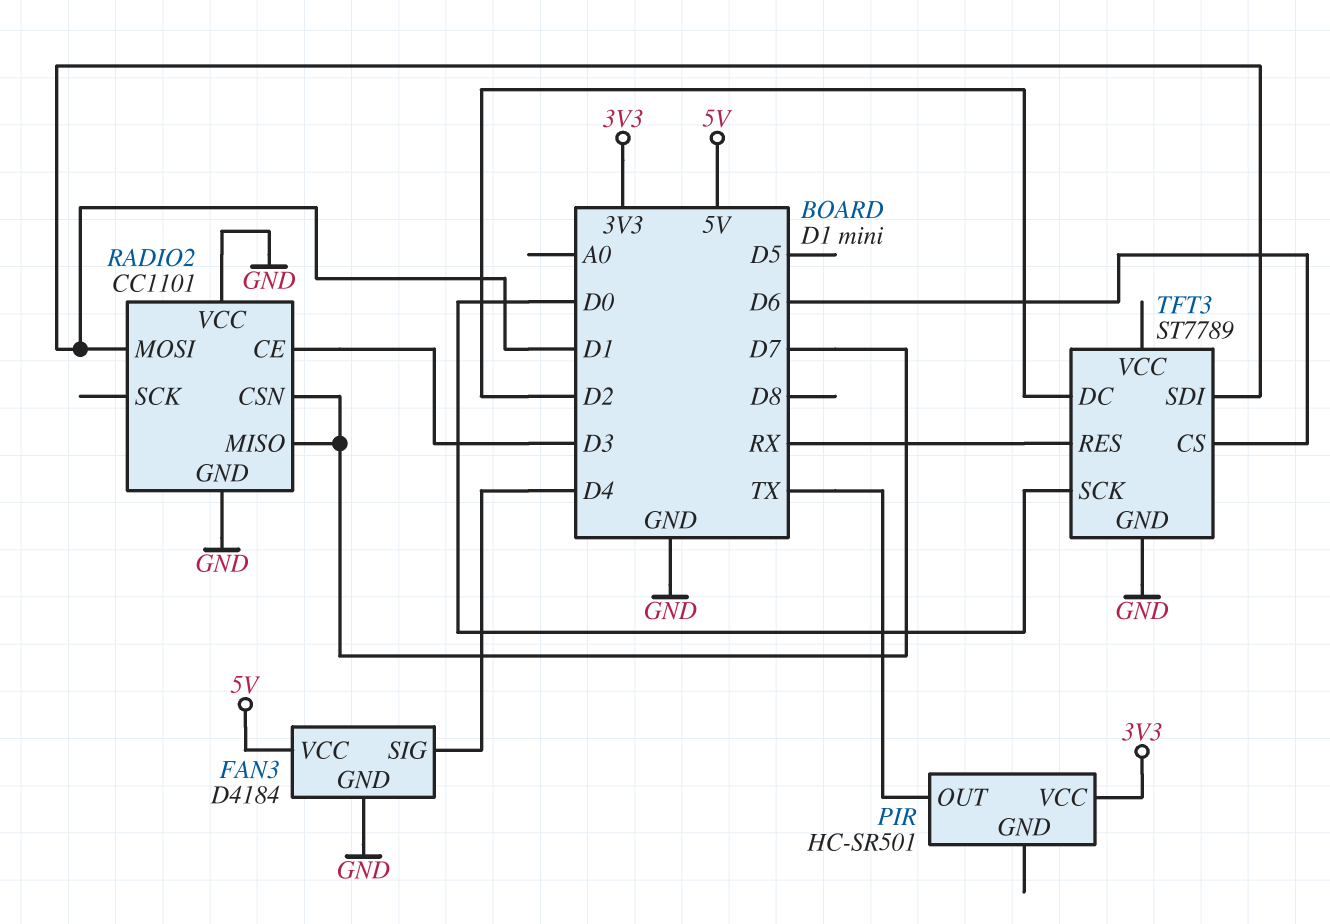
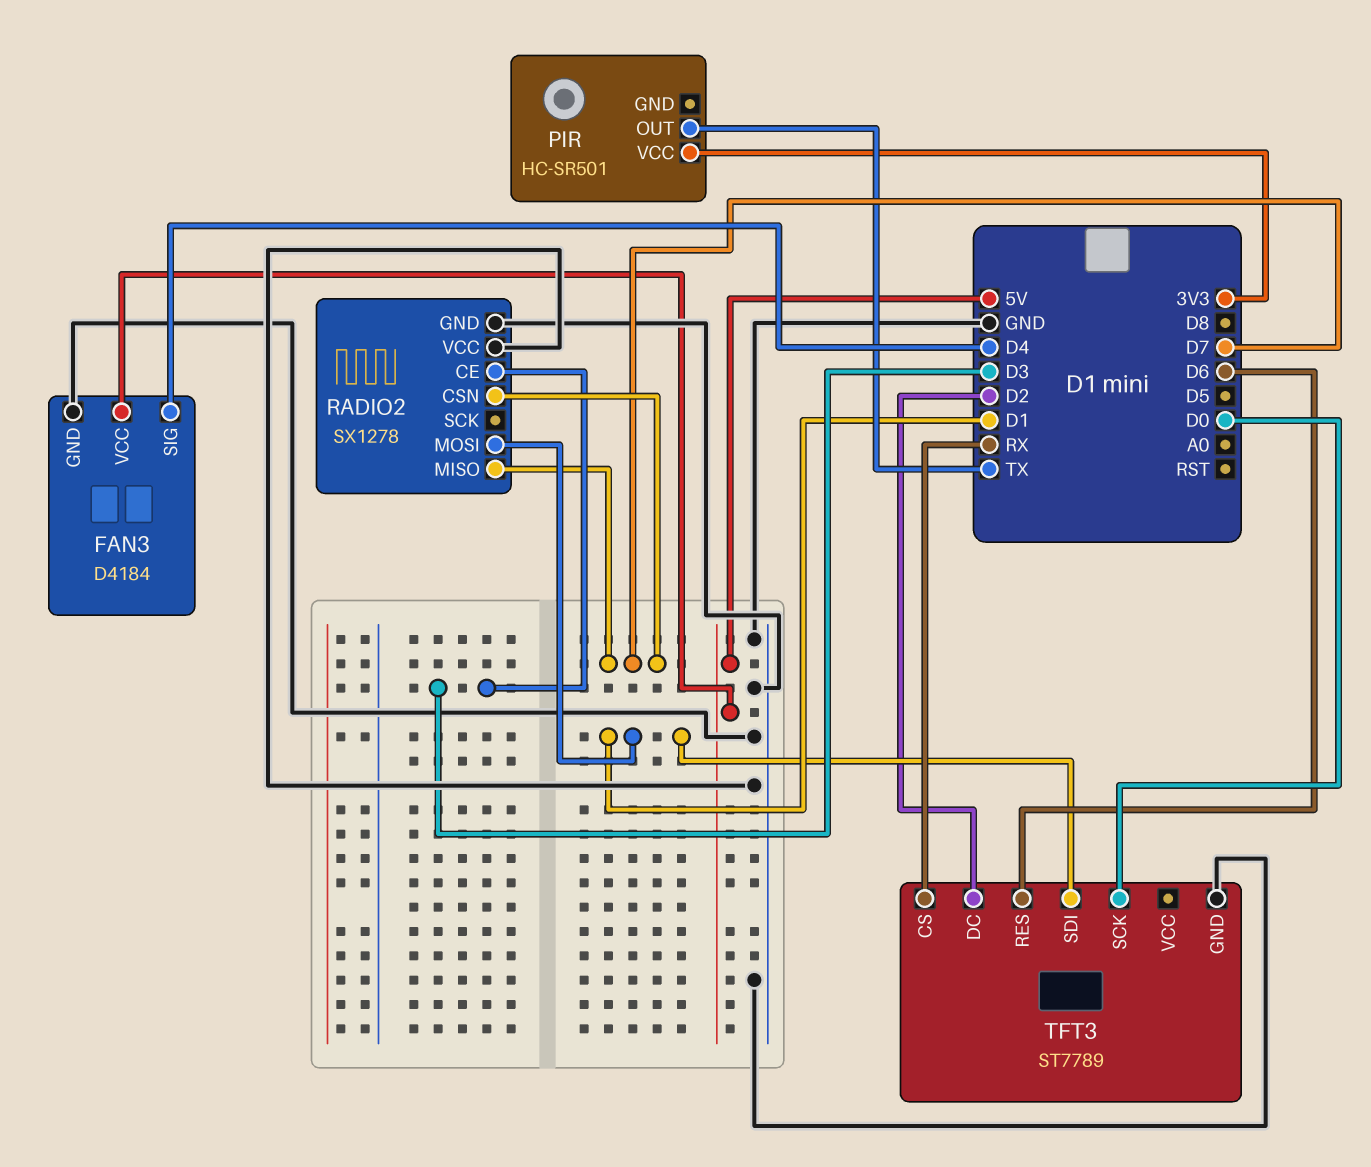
RADIO2: CC1101 -> SX1278
TFT3 pin CS: D6 -> RX
TFT3 pin RES: RX -> D6

